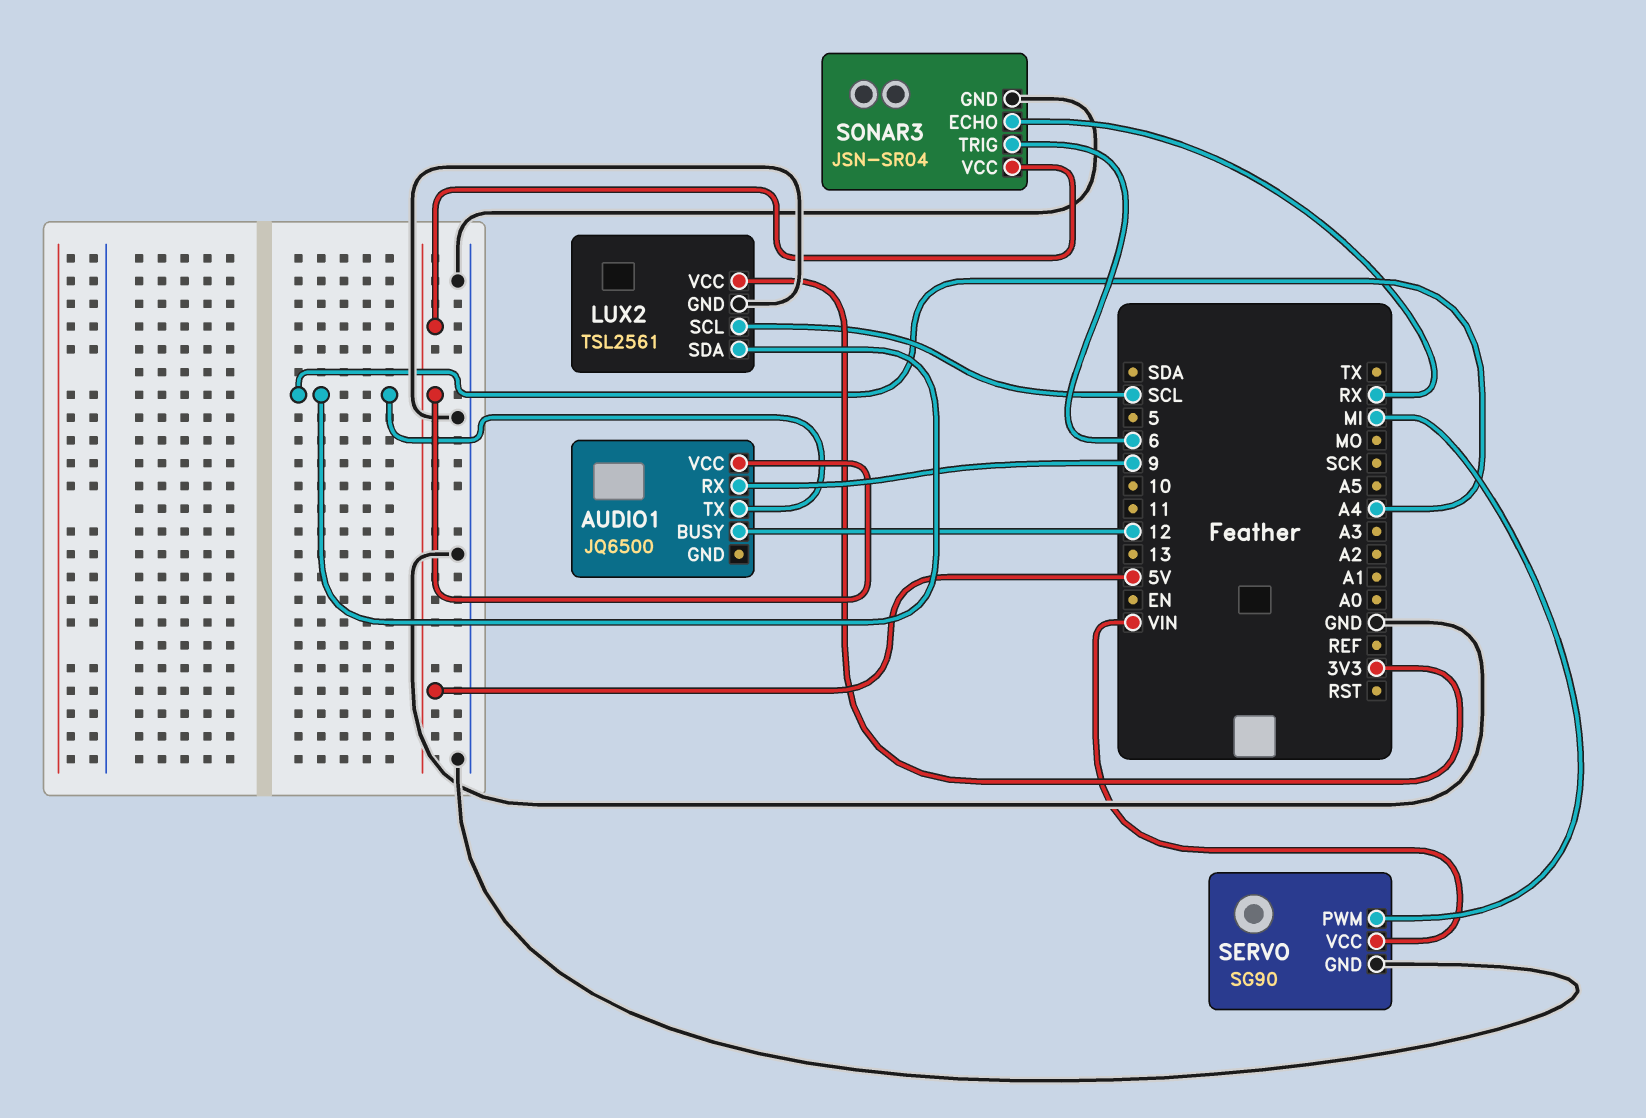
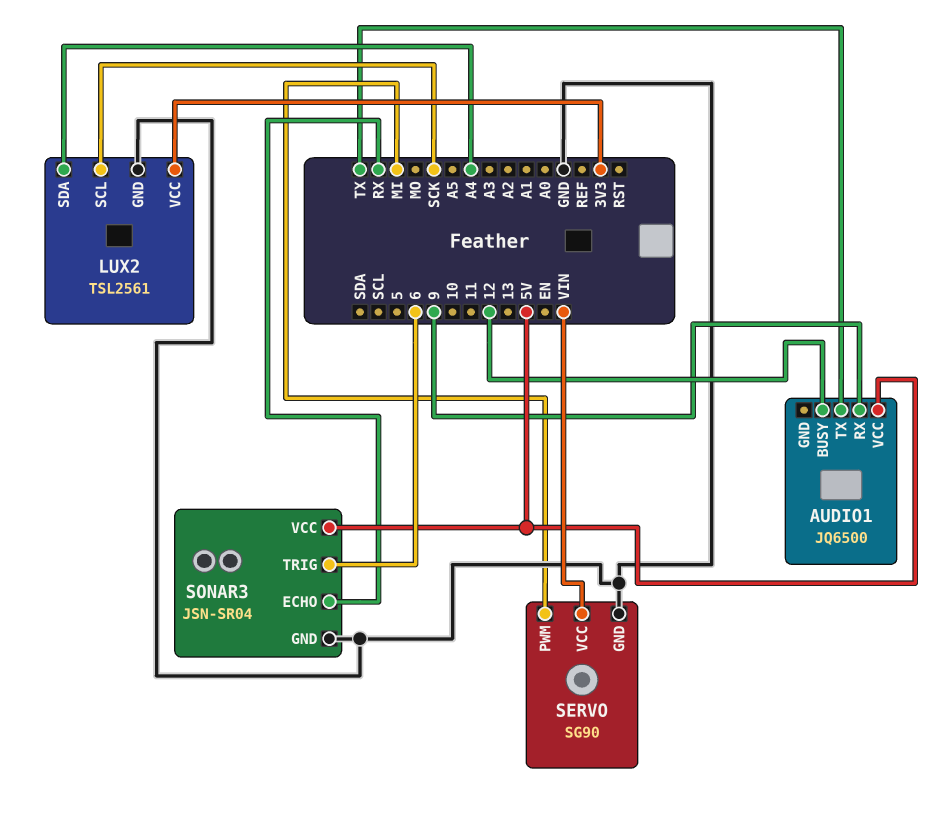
AUDIO1 pin TX: A4 -> TX
LUX2 pin SCL: SCL -> SCK

